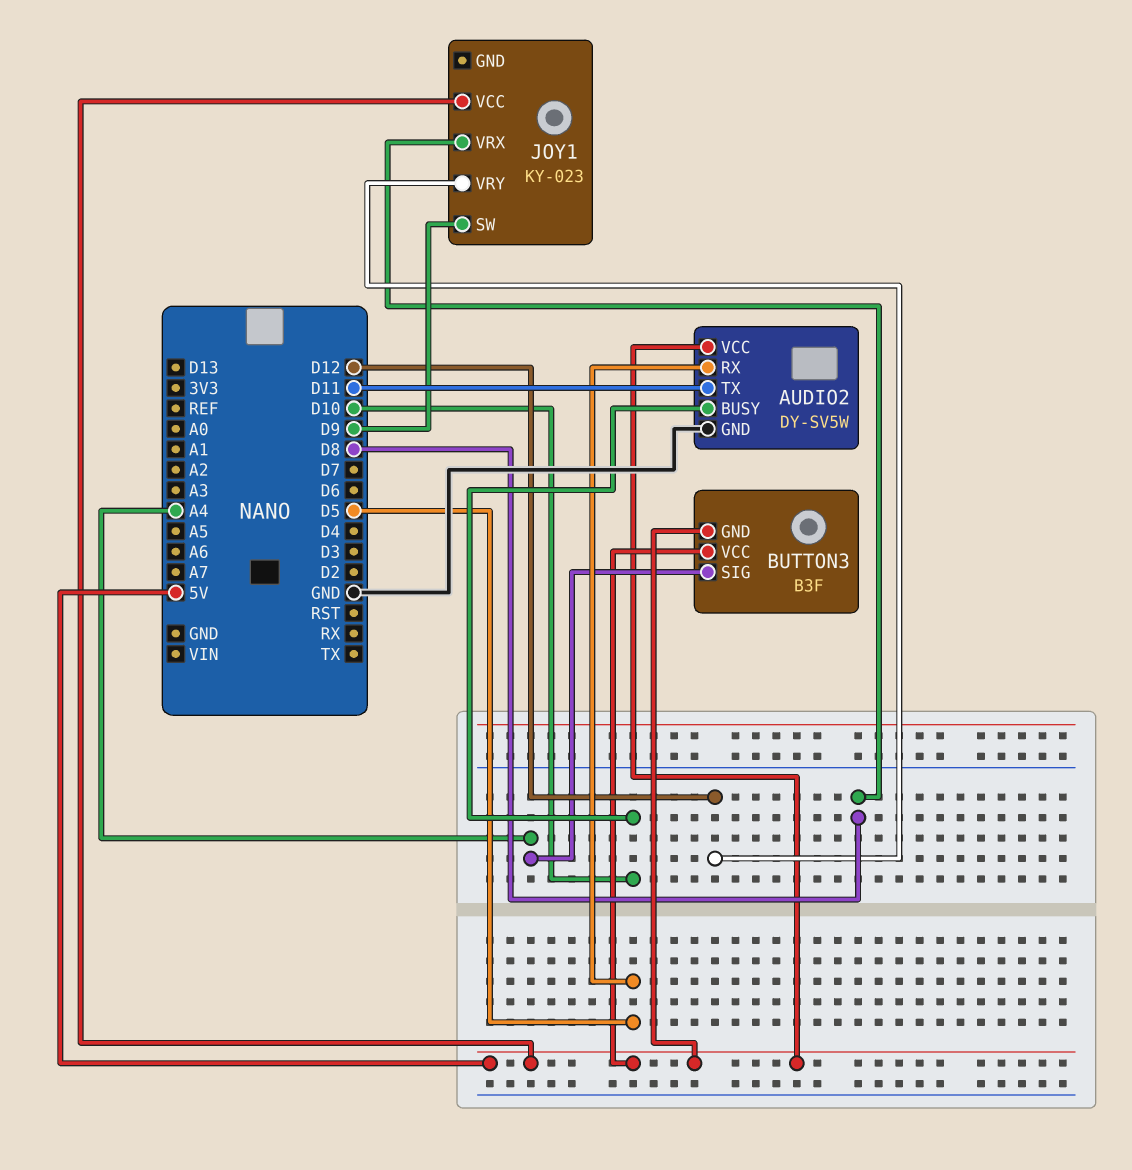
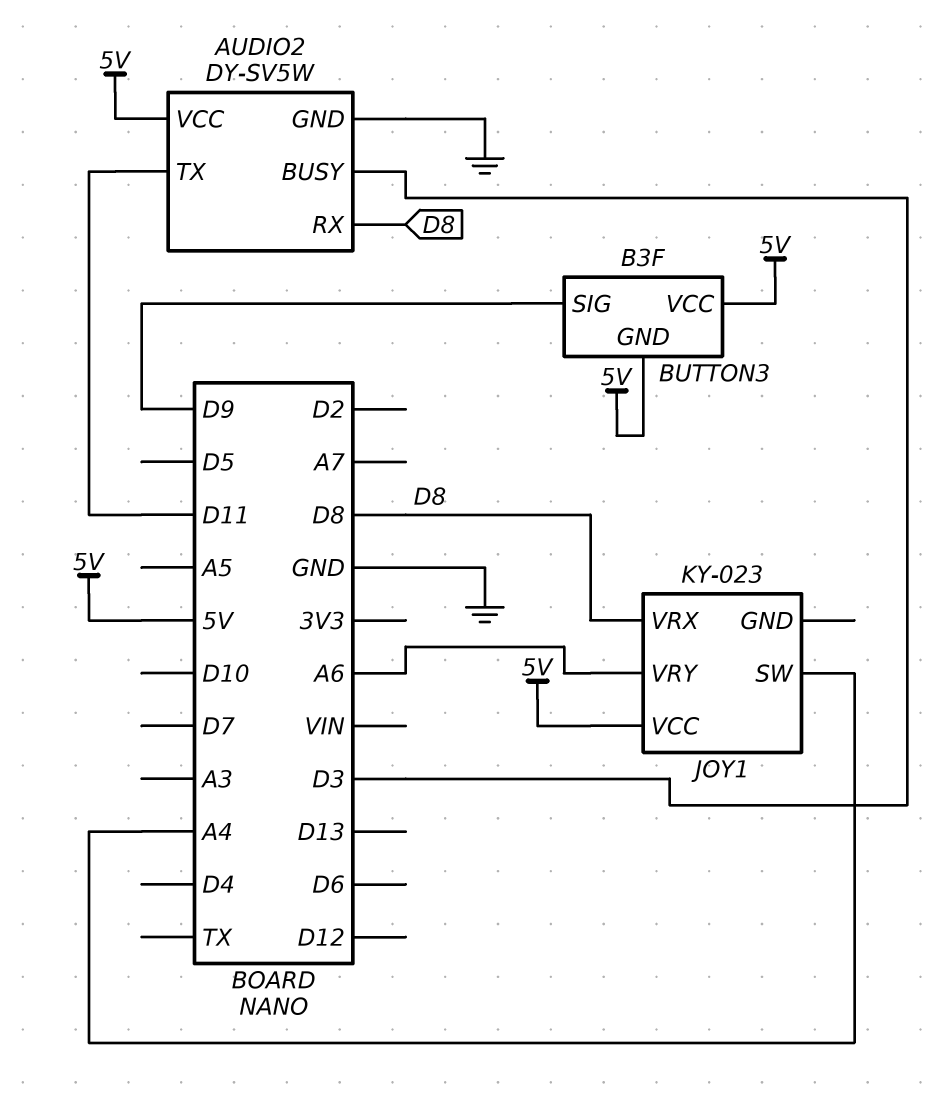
AUDIO2 pin BUSY: D10 -> D3
AUDIO2 pin RX: D5 -> D8
BUTTON3 pin SIG: A4 -> D9
JOY1 pin SW: D9 -> A4
JOY1 pin VRY: D12 -> A6

